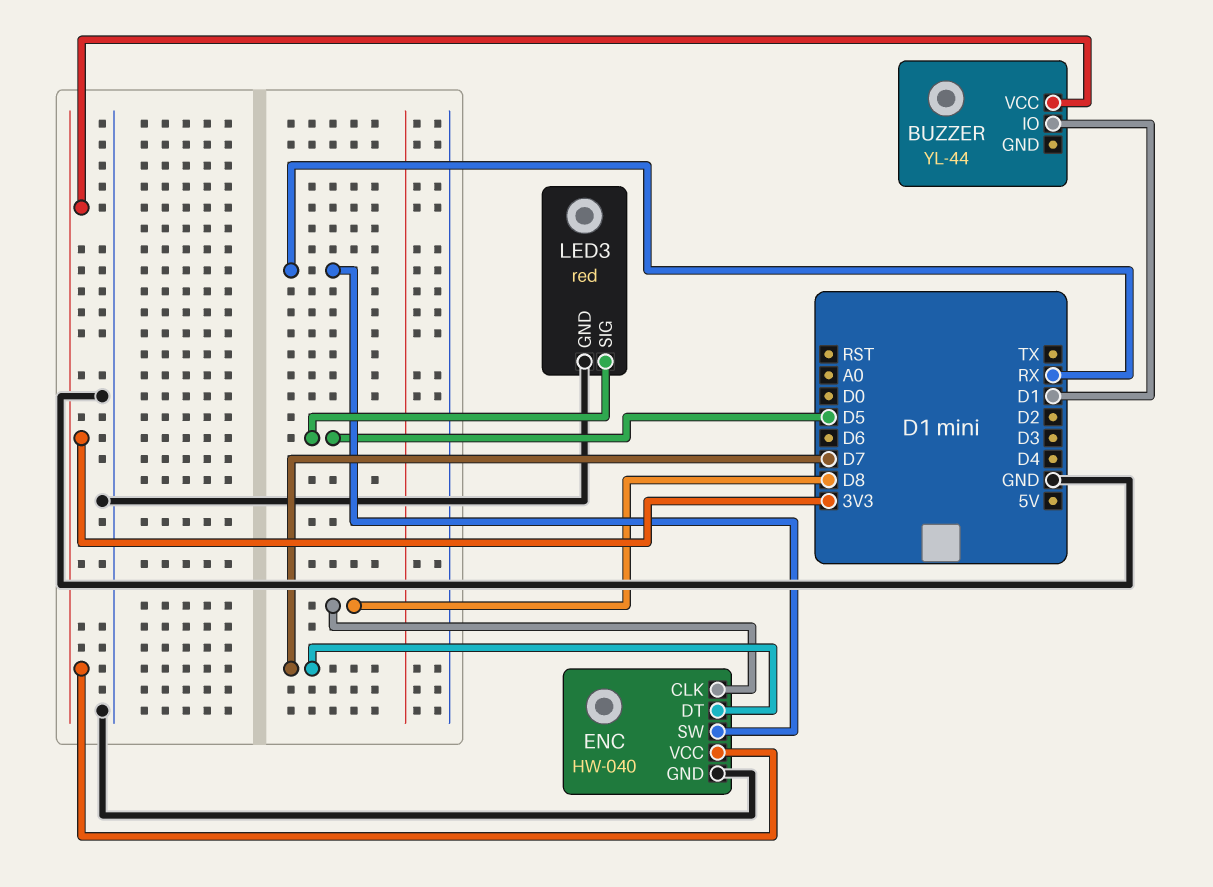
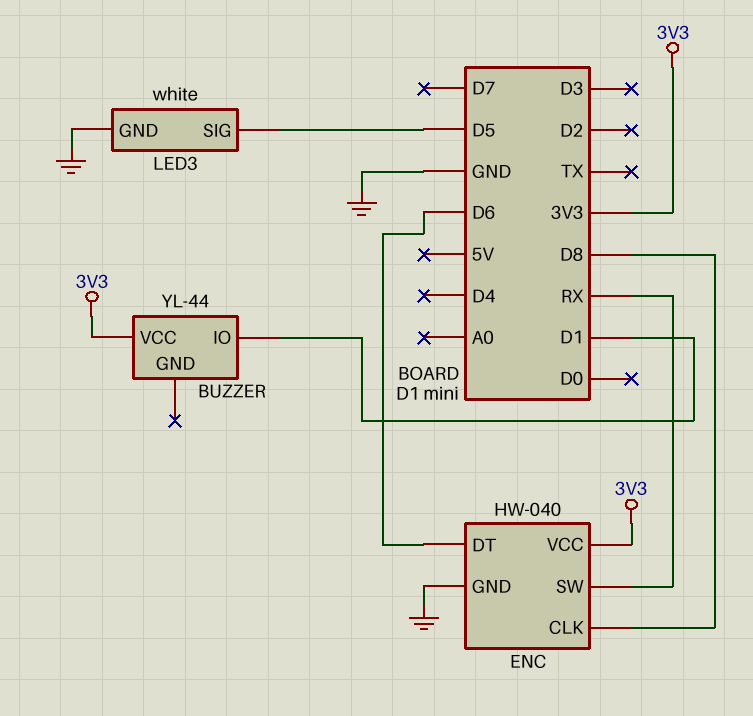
ENC pin DT: D7 -> D6
LED3: red -> white

